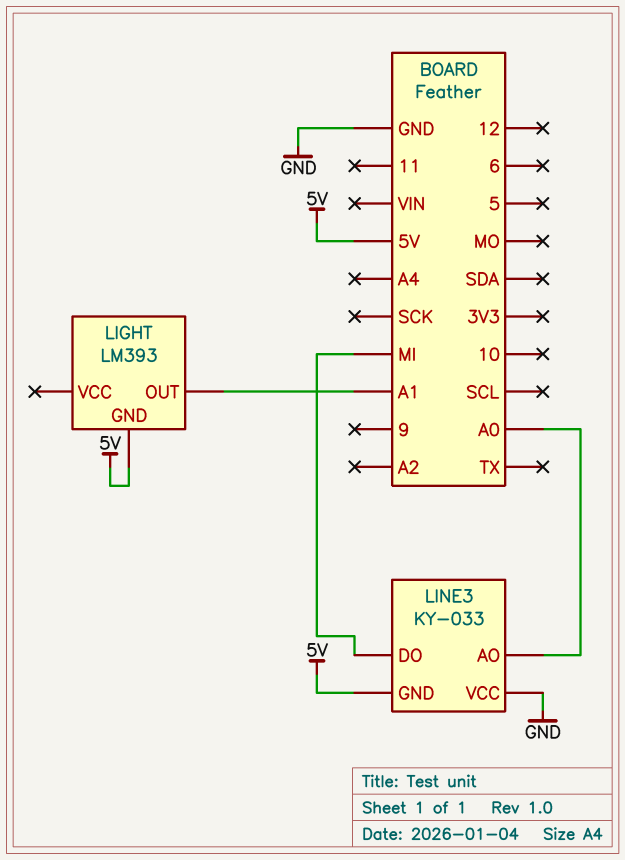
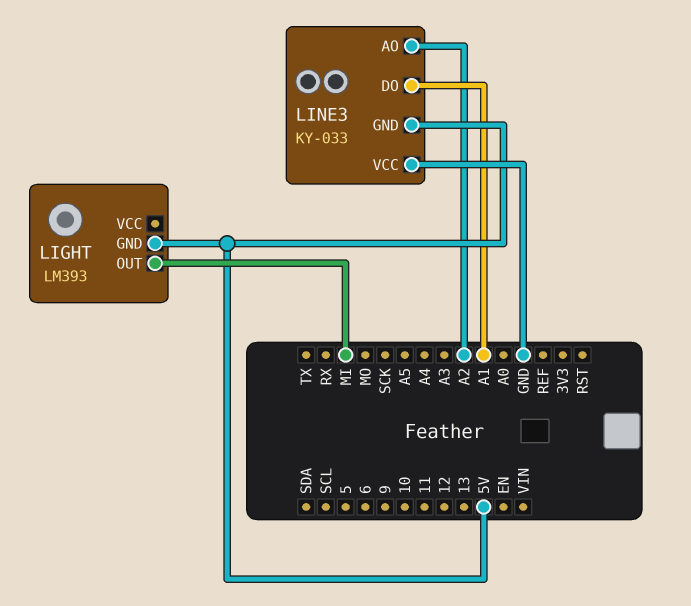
LIGHT pin OUT: A1 -> MI
LINE3 pin AO: A0 -> A2
LINE3 pin DO: MI -> A1

